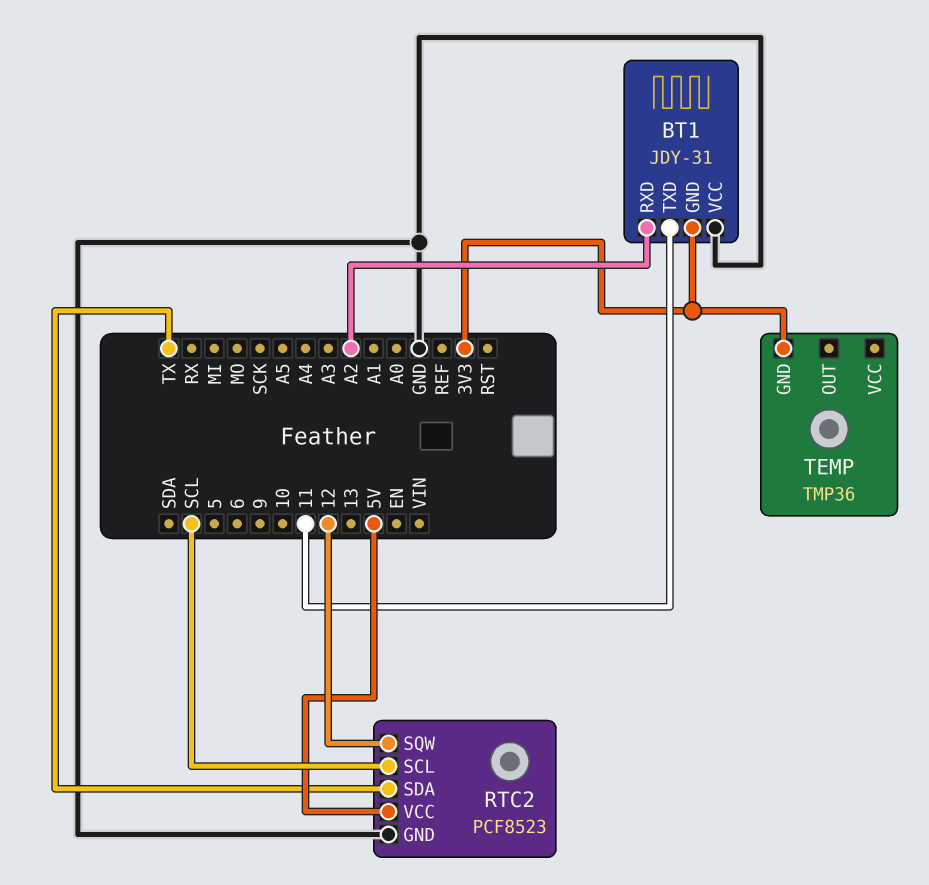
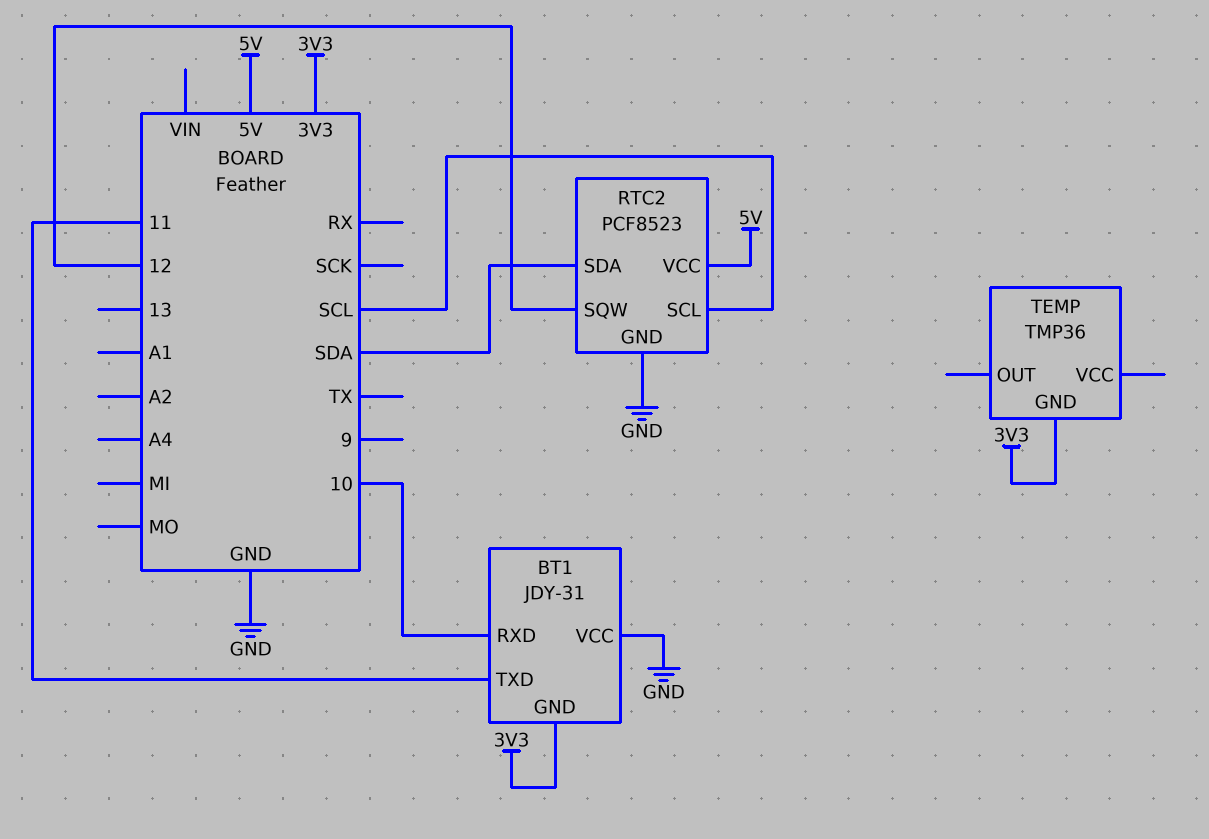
BT1 pin RXD: A2 -> 10
RTC2 pin SDA: TX -> SDA

